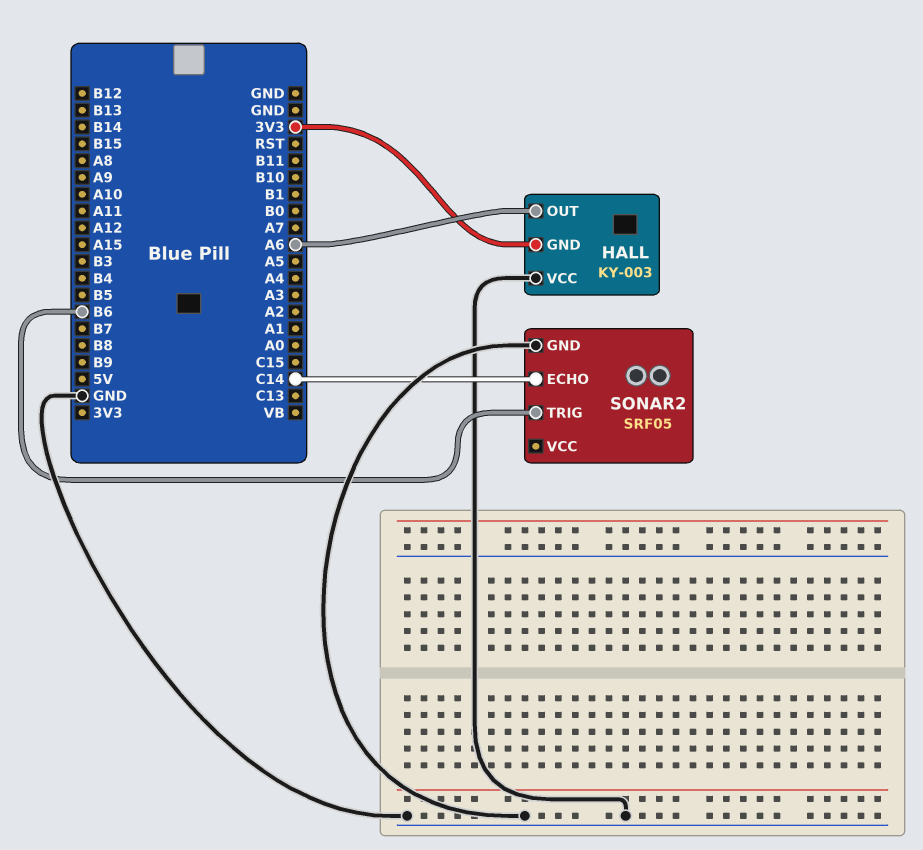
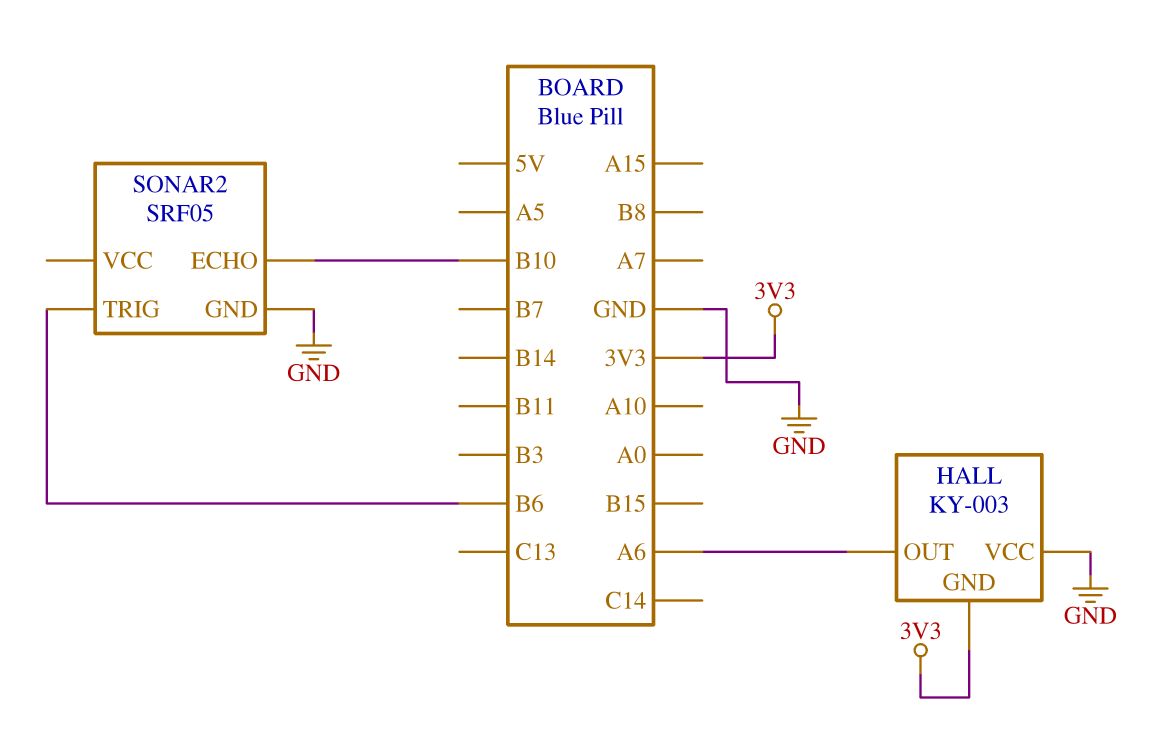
SONAR2 pin ECHO: C14 -> B10

